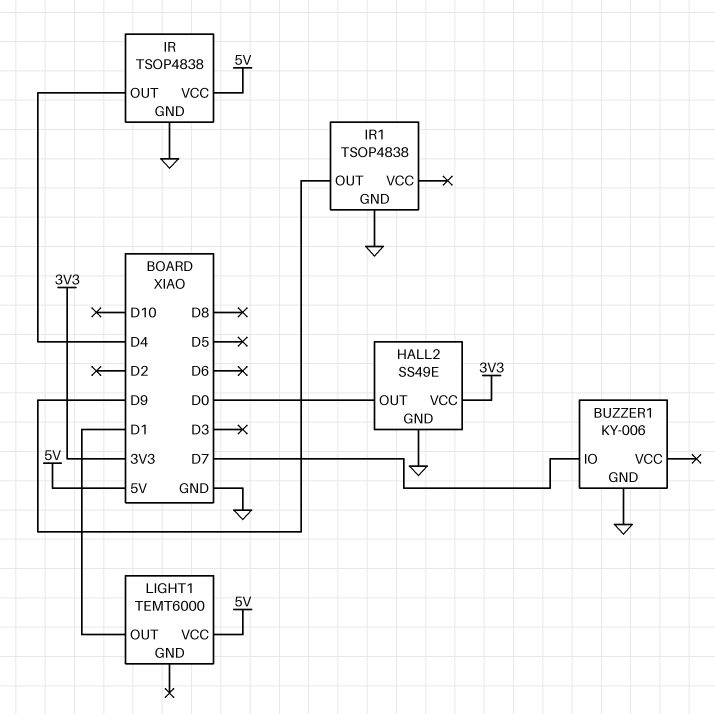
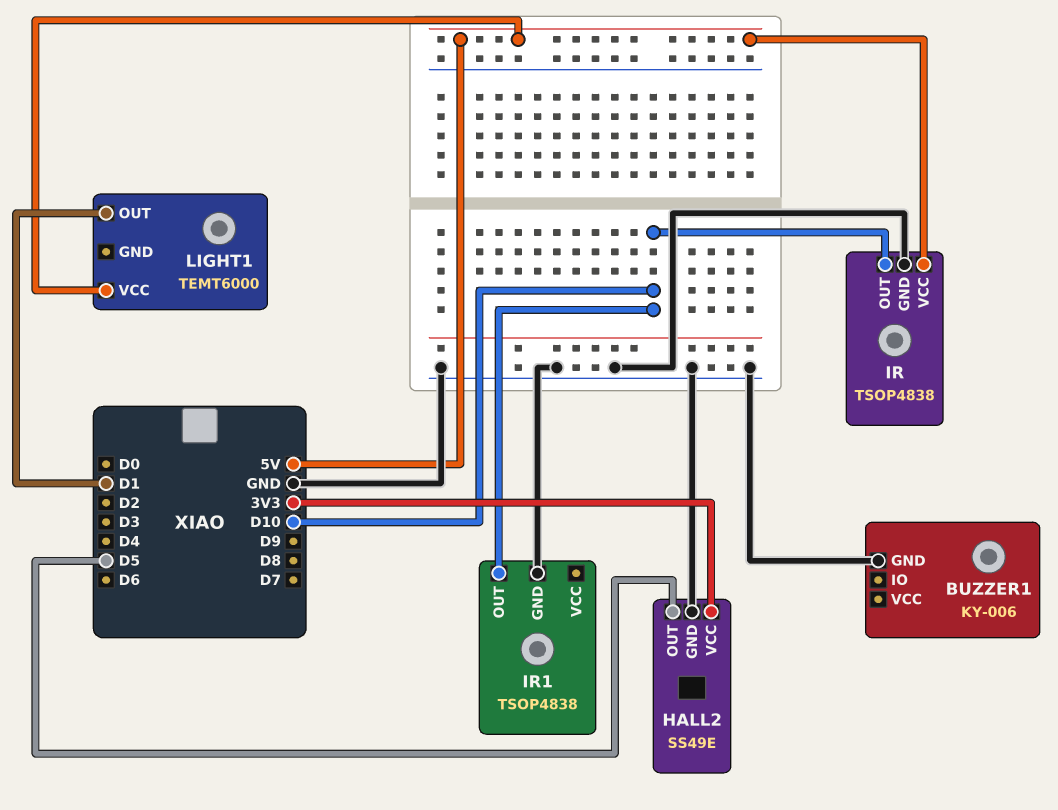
BUZZER1 pin IO: D7 -> none
HALL2 pin OUT: D0 -> D5
IR pin OUT: D4 -> D10
IR1 pin OUT: D9 -> D10

